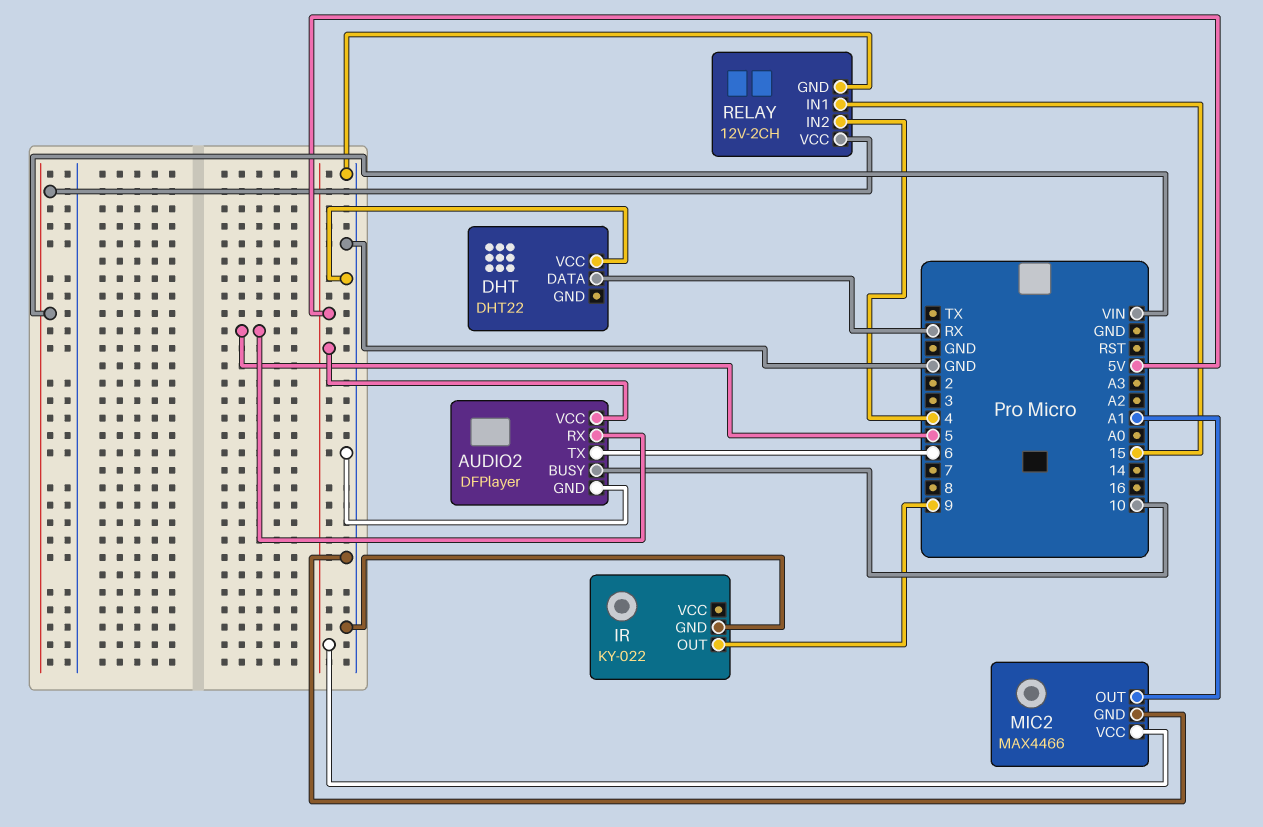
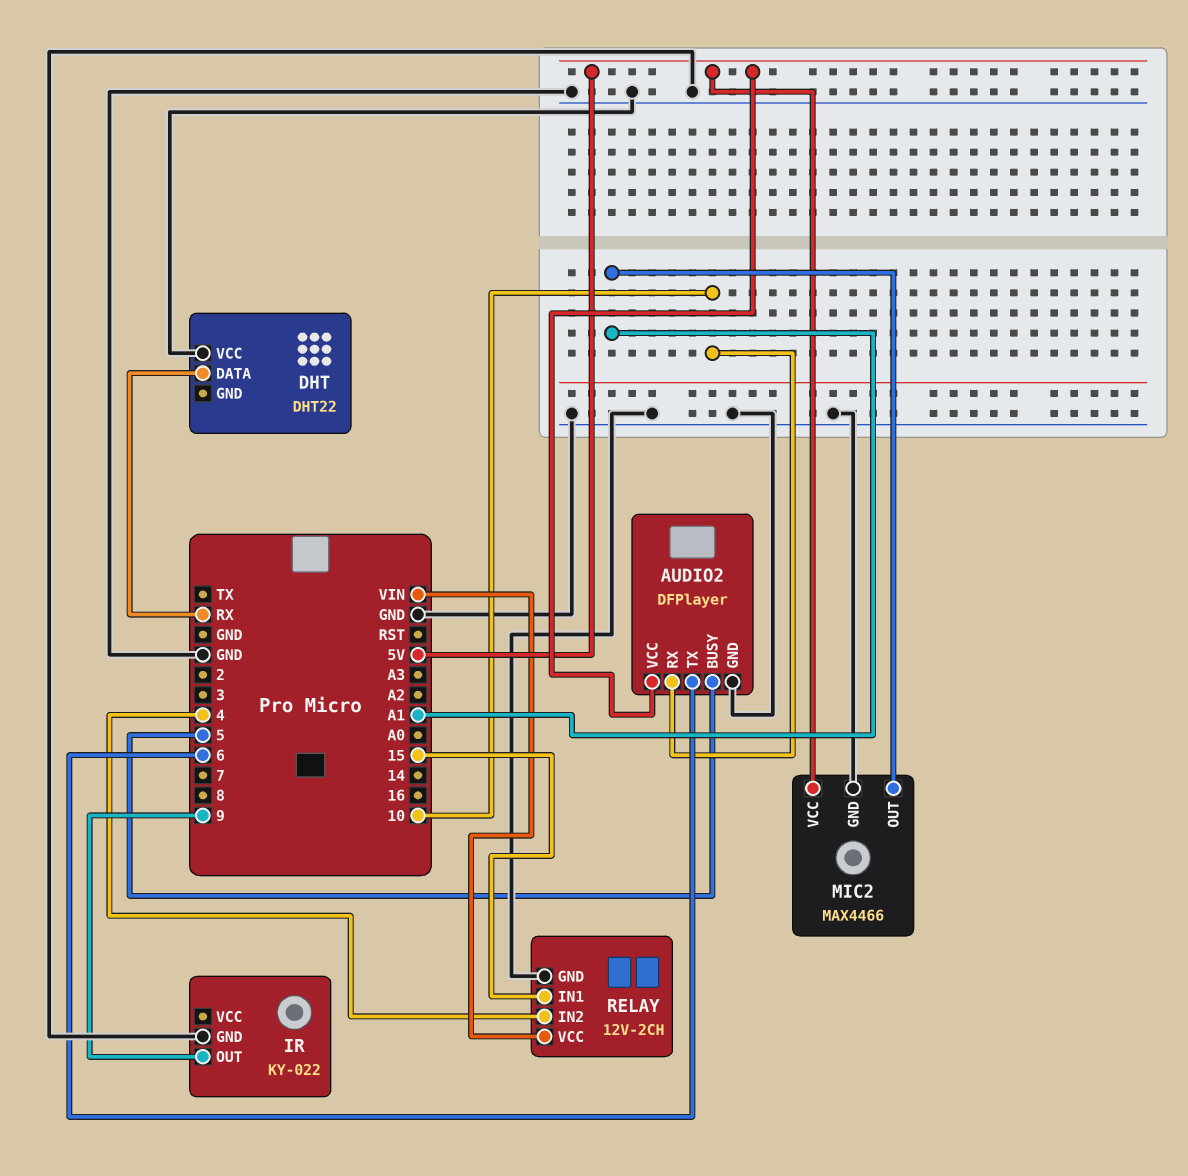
AUDIO2 pin BUSY: 10 -> 5
AUDIO2 pin RX: 5 -> 10

